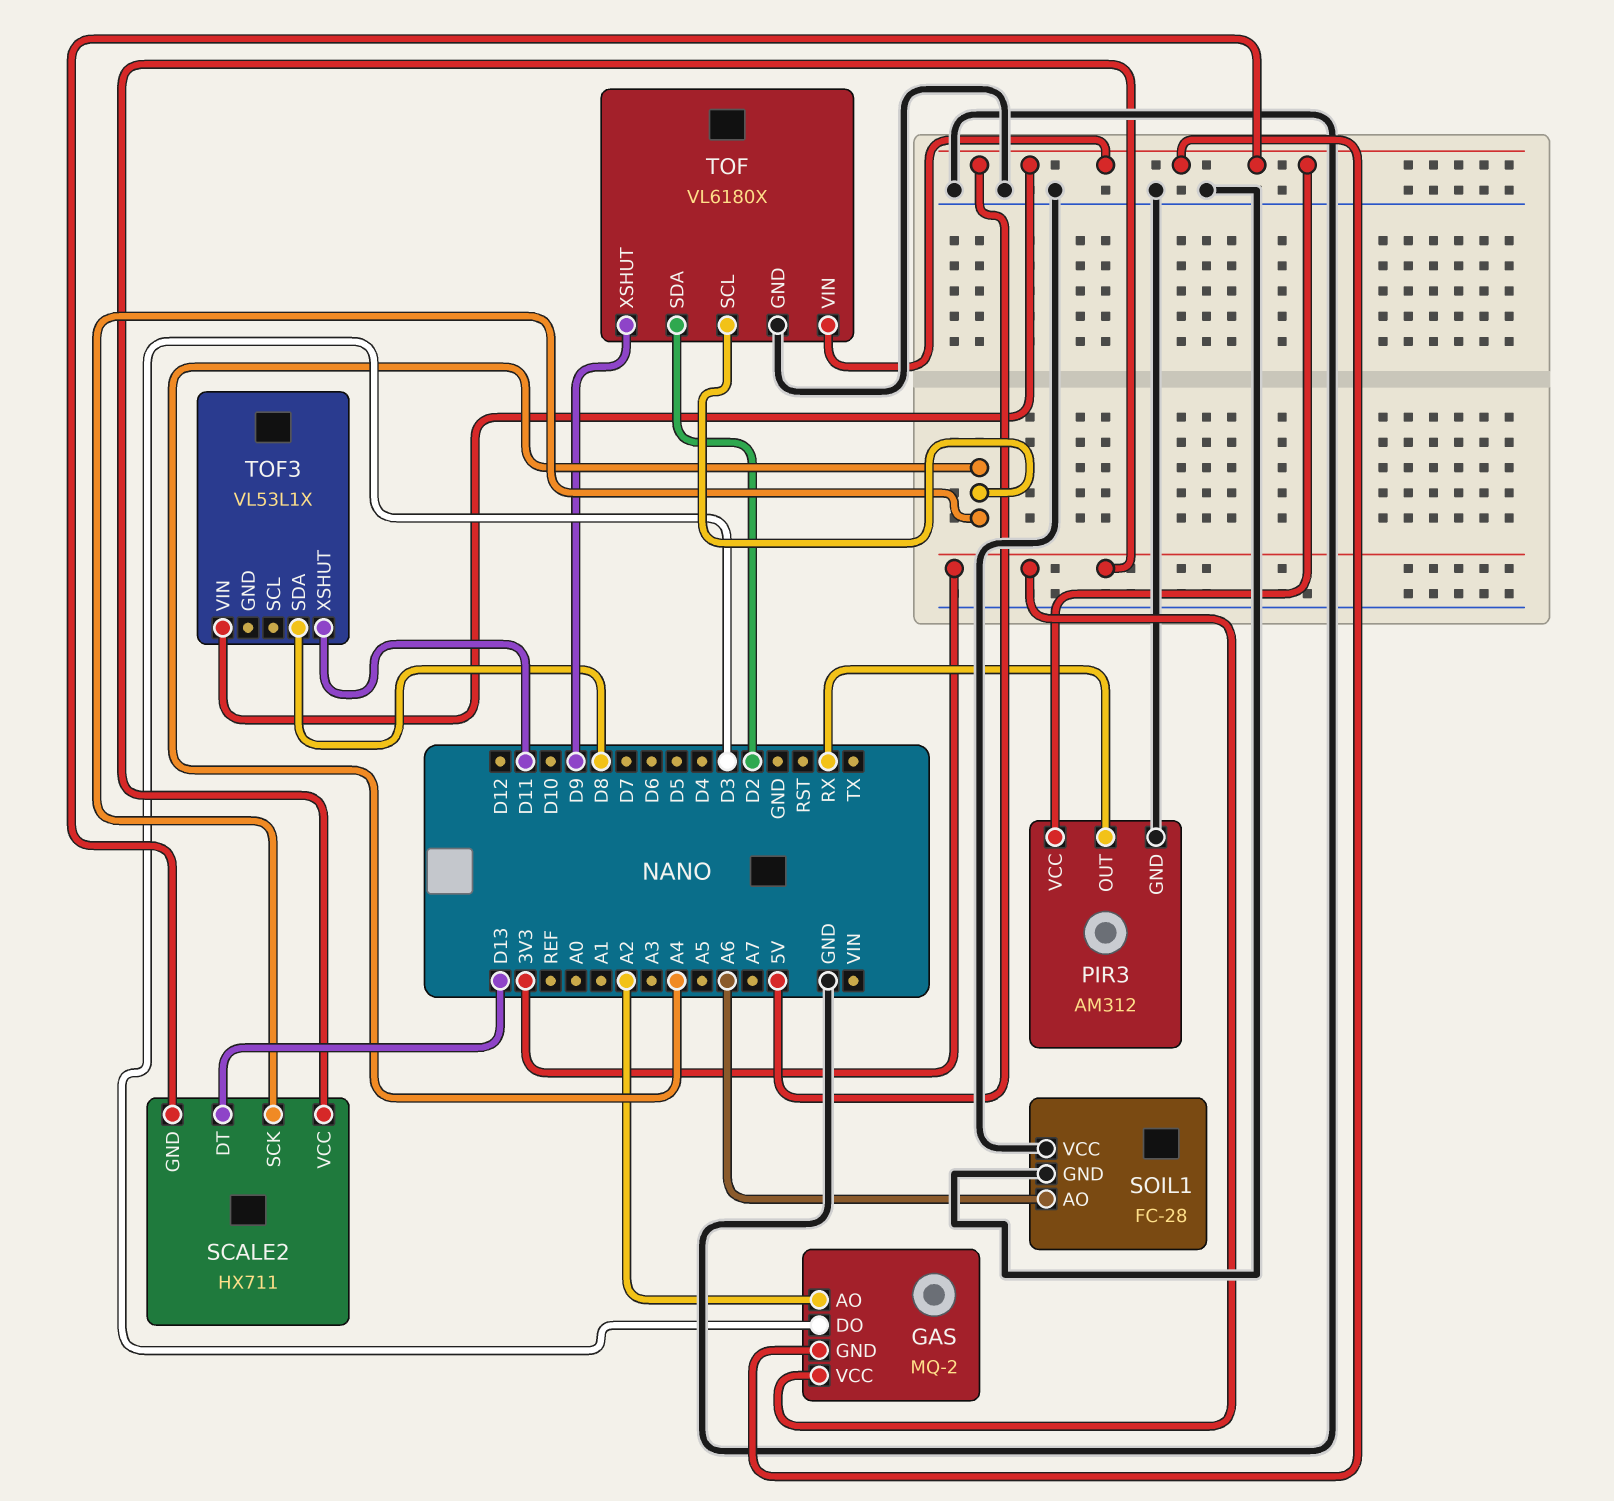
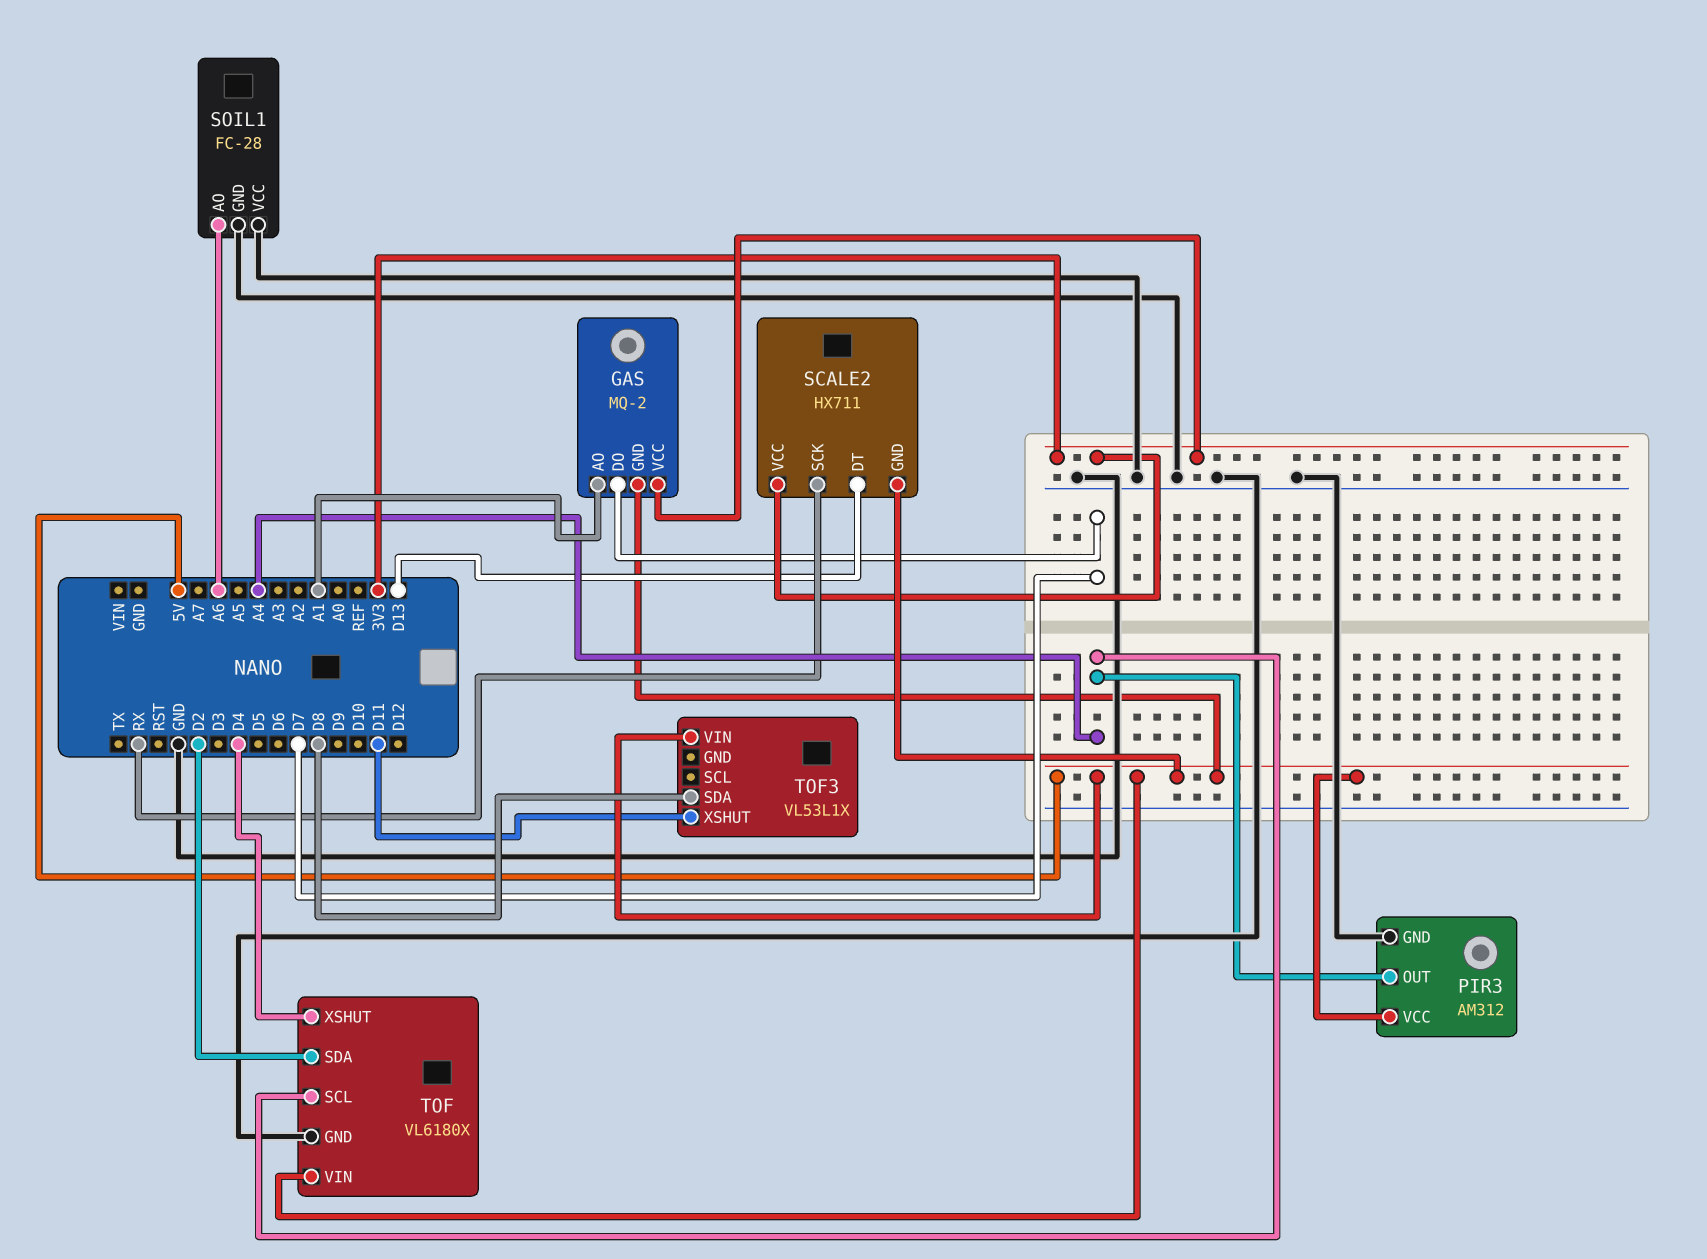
GAS pin AO: A2 -> A1
GAS pin DO: D3 -> D7
PIR3 pin OUT: RX -> A4
SCALE2 pin SCK: A4 -> RX
TOF pin XSHUT: D9 -> D4

